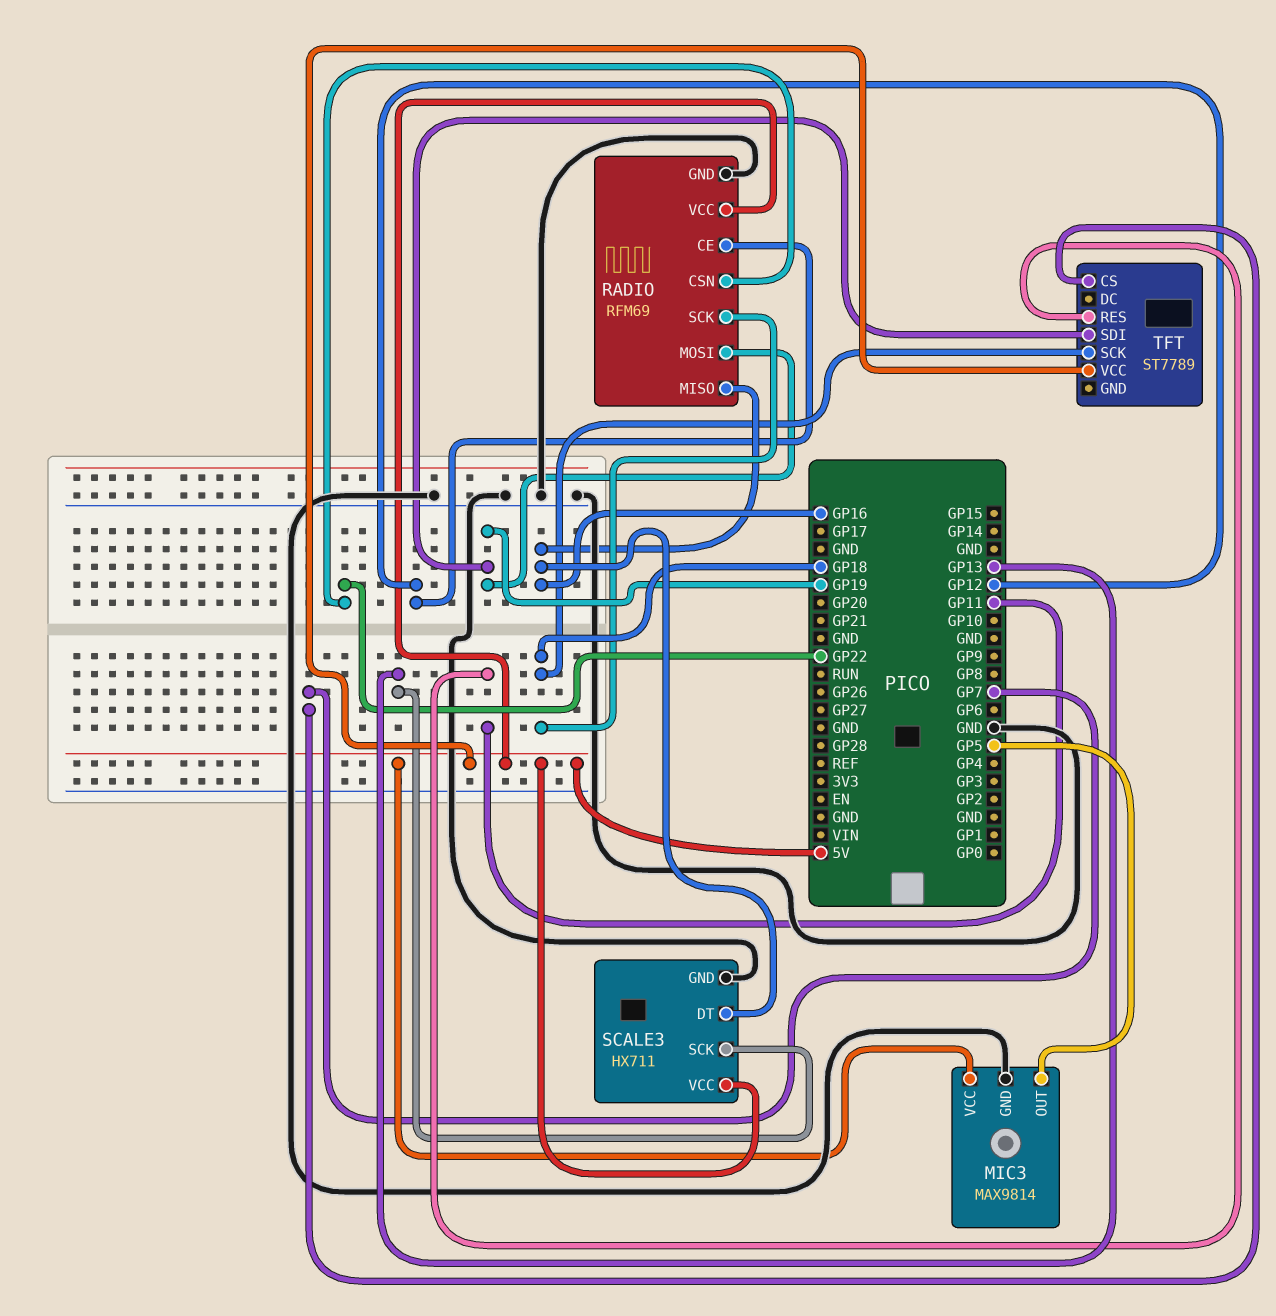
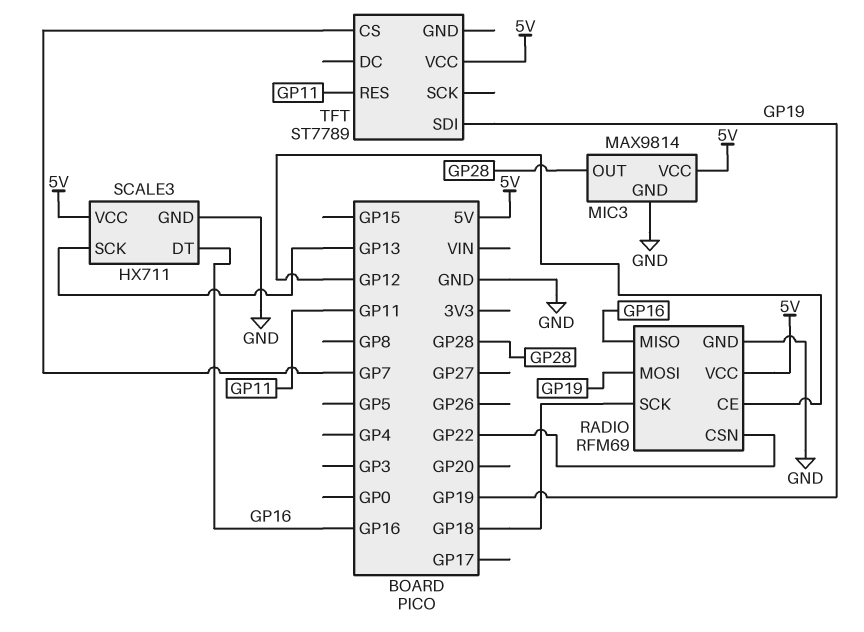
MIC3 pin OUT: GP5 -> GP28
TFT pin SCK: GP18 -> none

